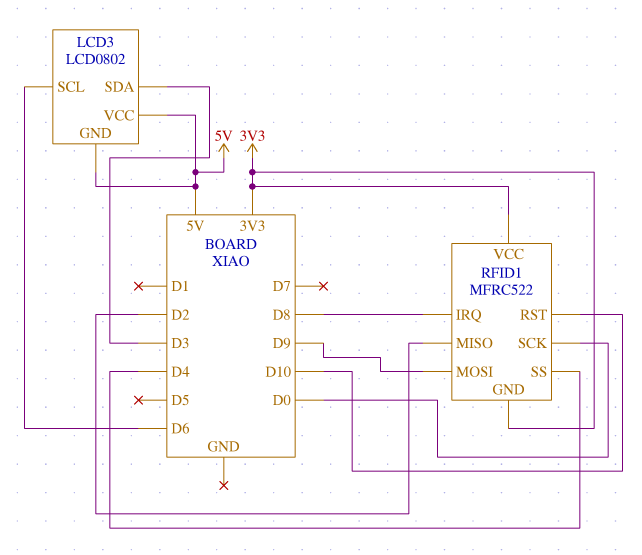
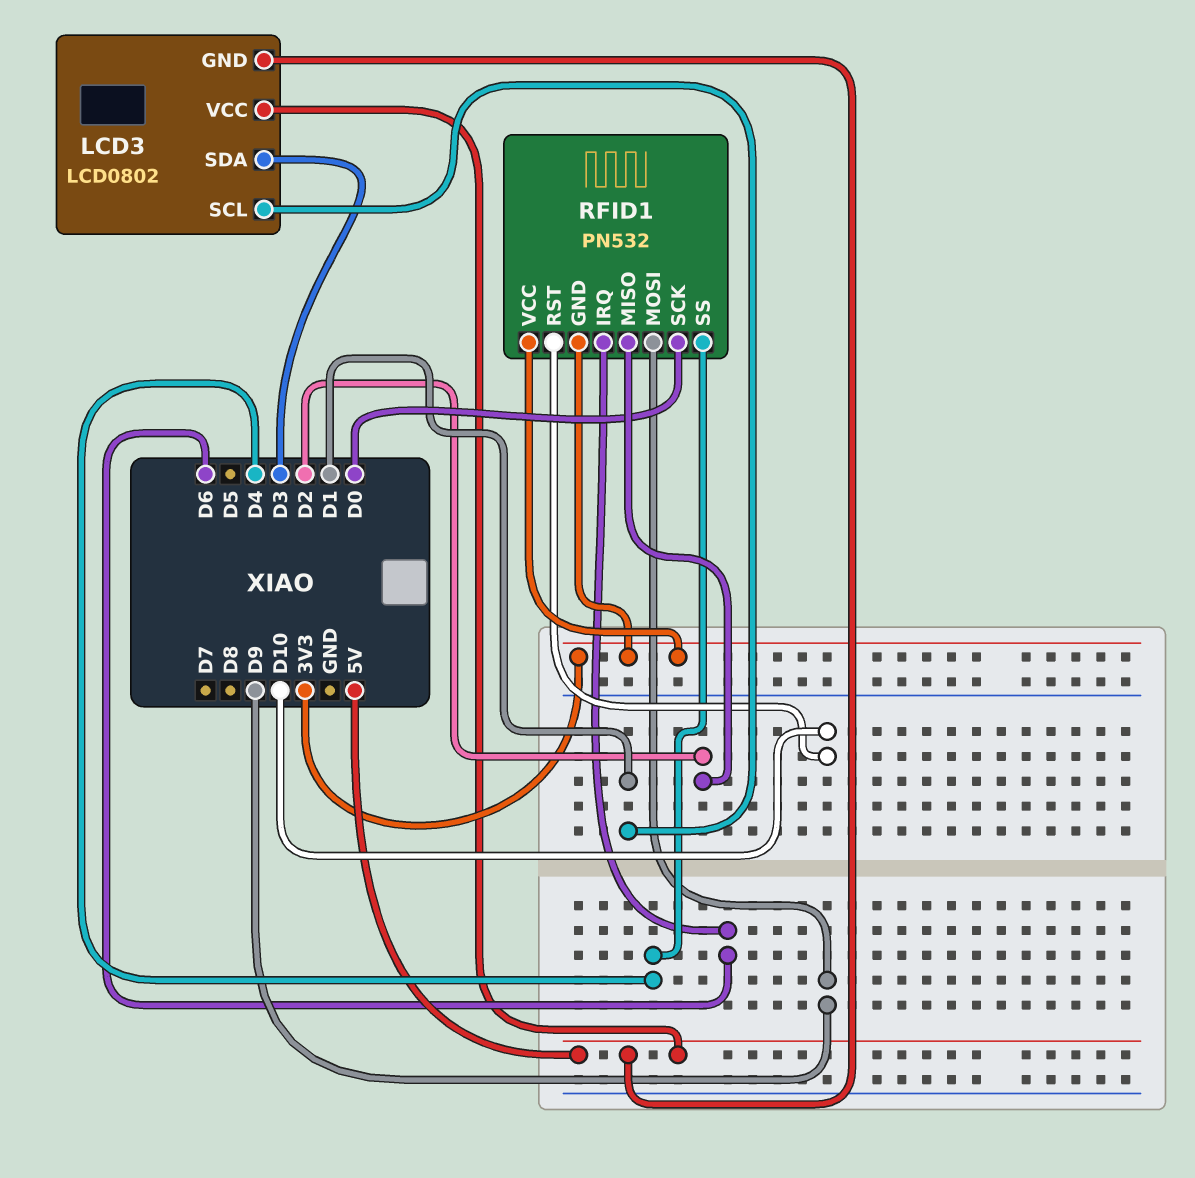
LCD3 pin SCL: D6 -> D1
RFID1: MFRC522 -> PN532
RFID1 pin IRQ: D8 -> D6

